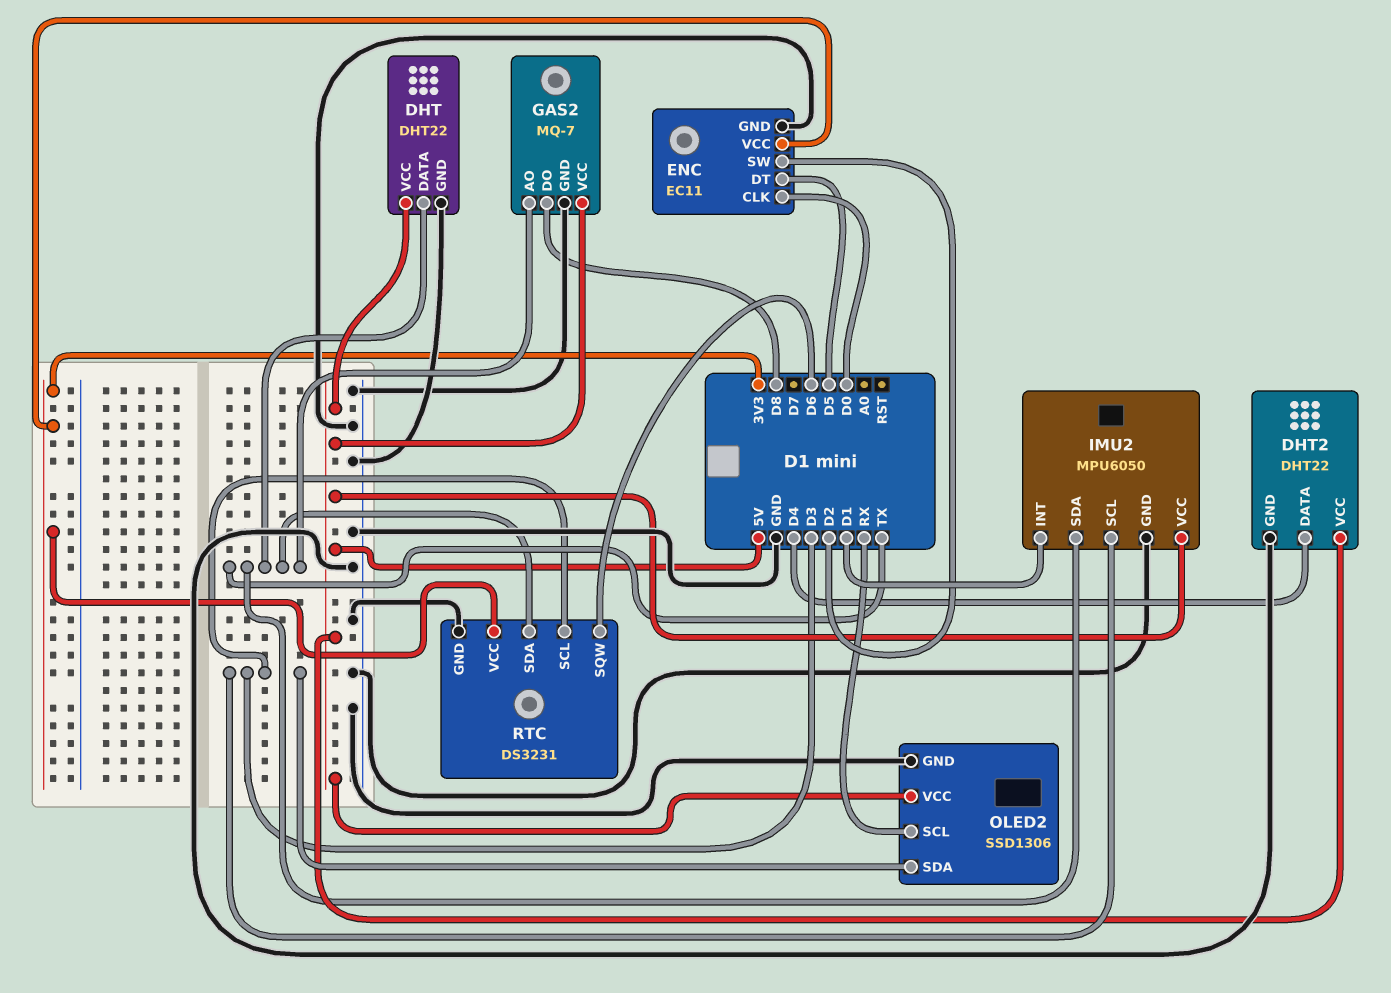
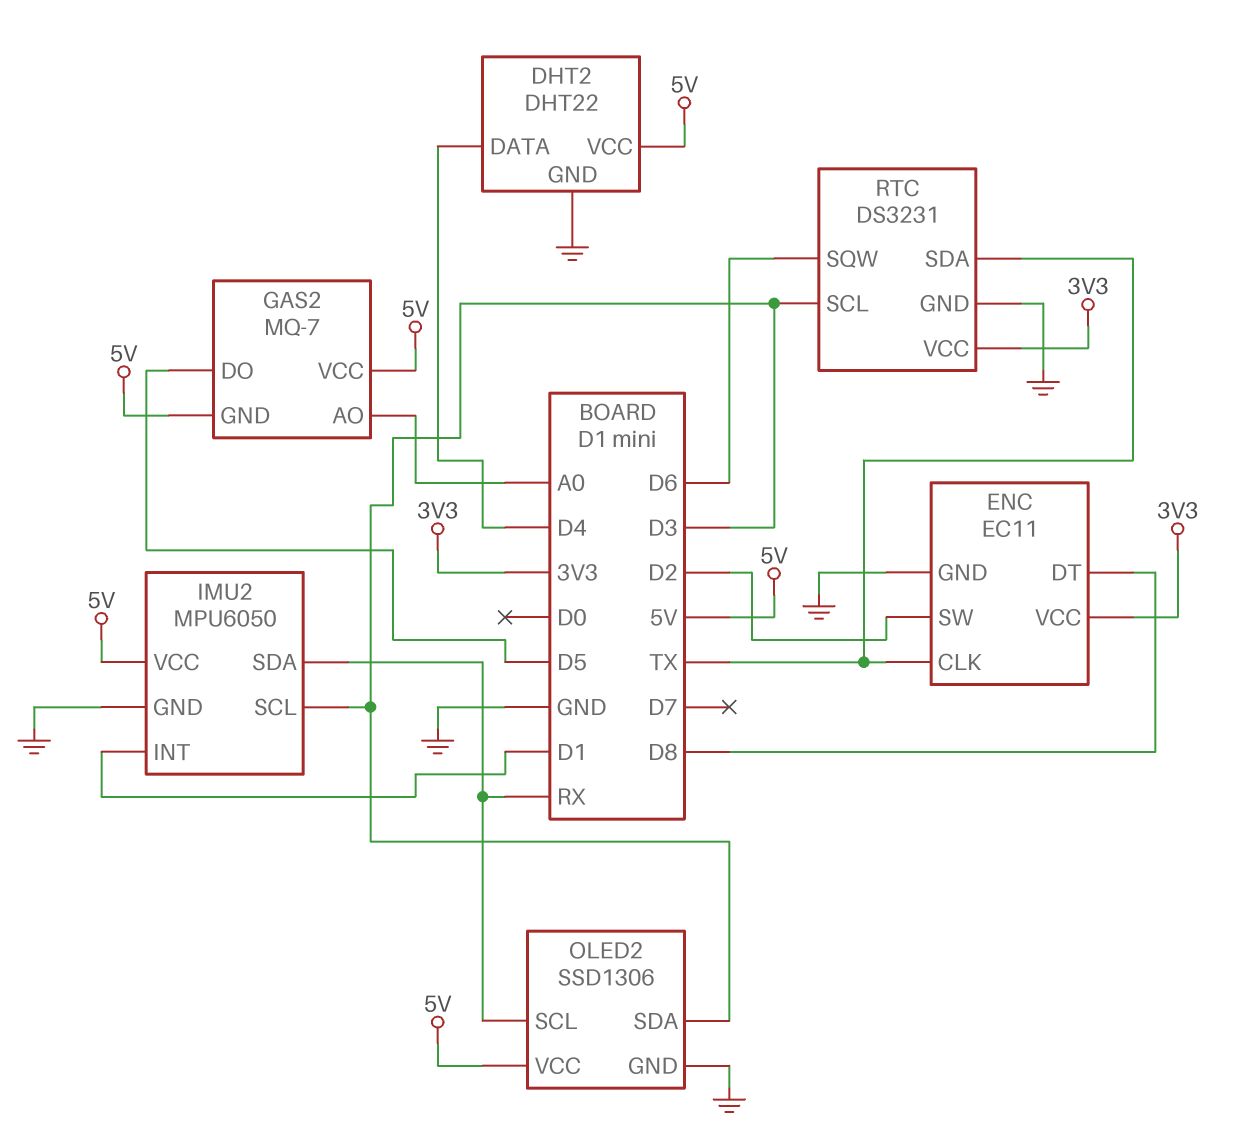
DHT: DHT22 -> none
DHT pin DATA: TX -> none
DHT pin GND: GND -> none
DHT pin VCC: 5V -> none
ENC pin CLK: D0 -> TX
ENC pin DT: D5 -> D8
GAS2 pin AO: TX -> A0
GAS2 pin DO: D8 -> D5
GAS2 pin GND: GND -> 5V
IMU2 pin SDA: TX -> RX

